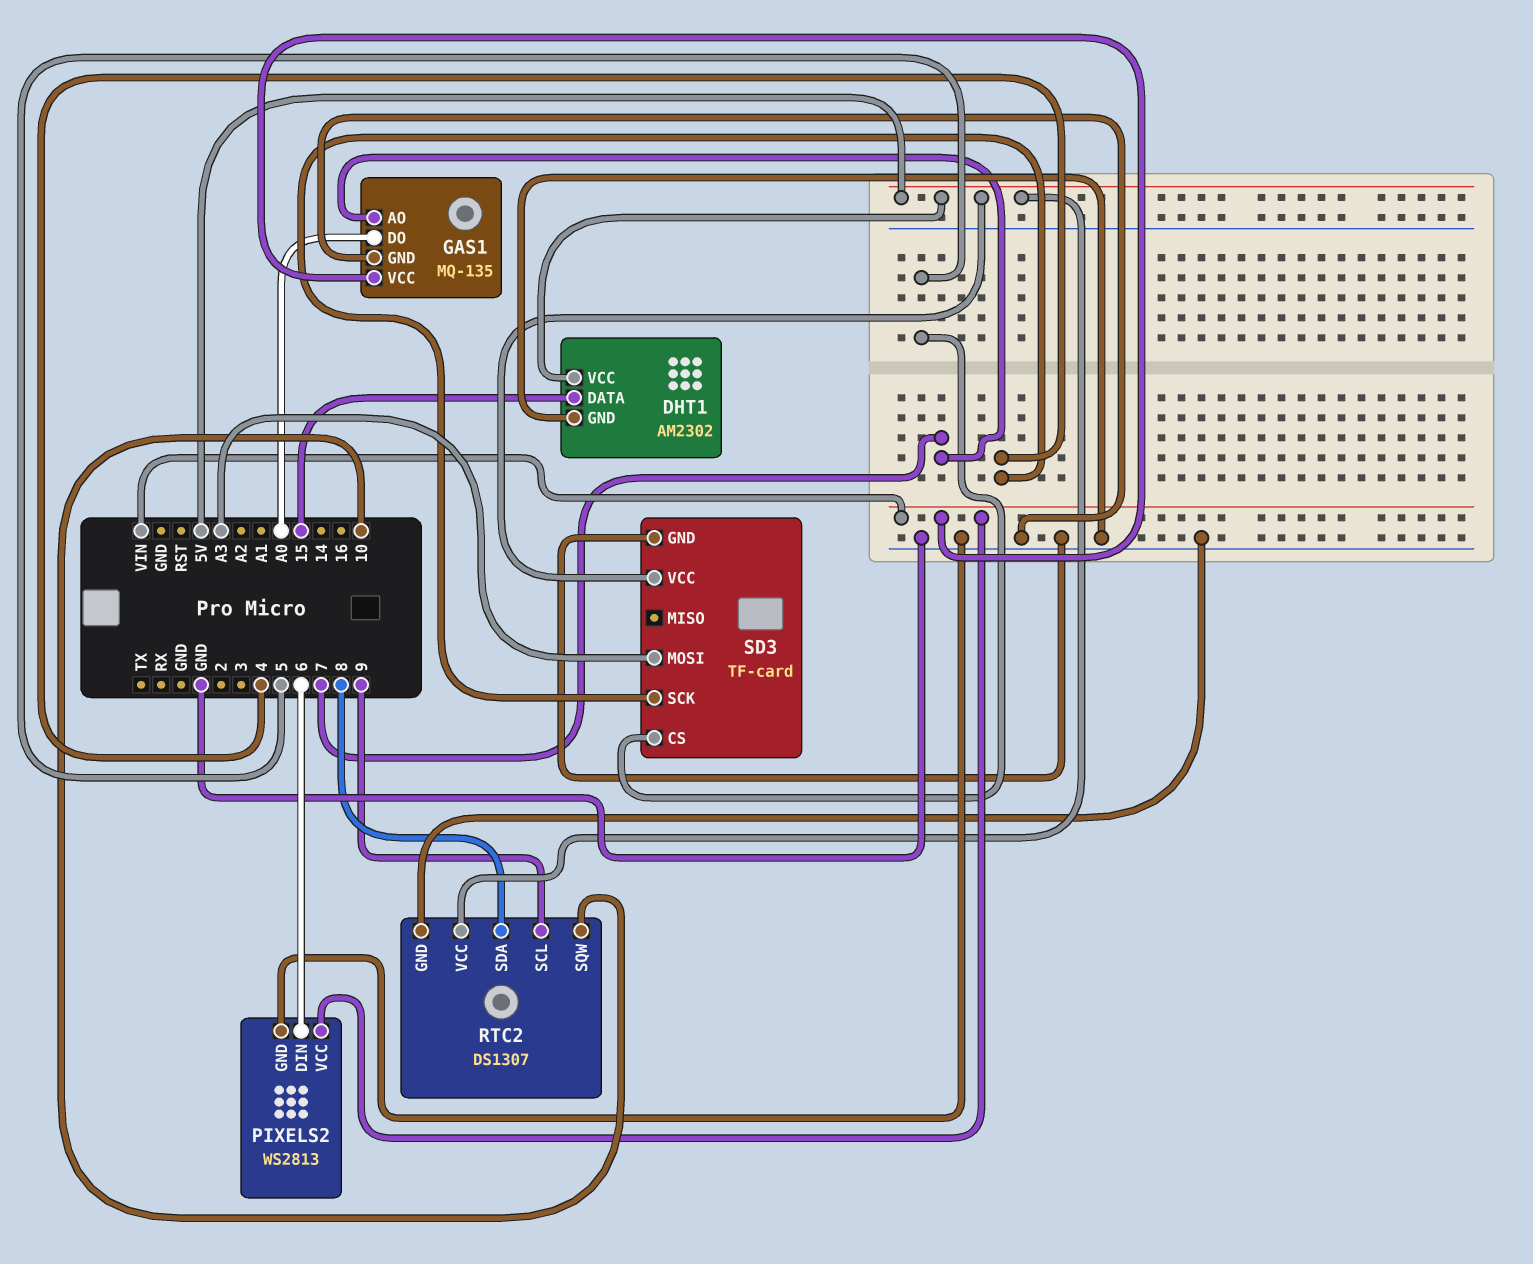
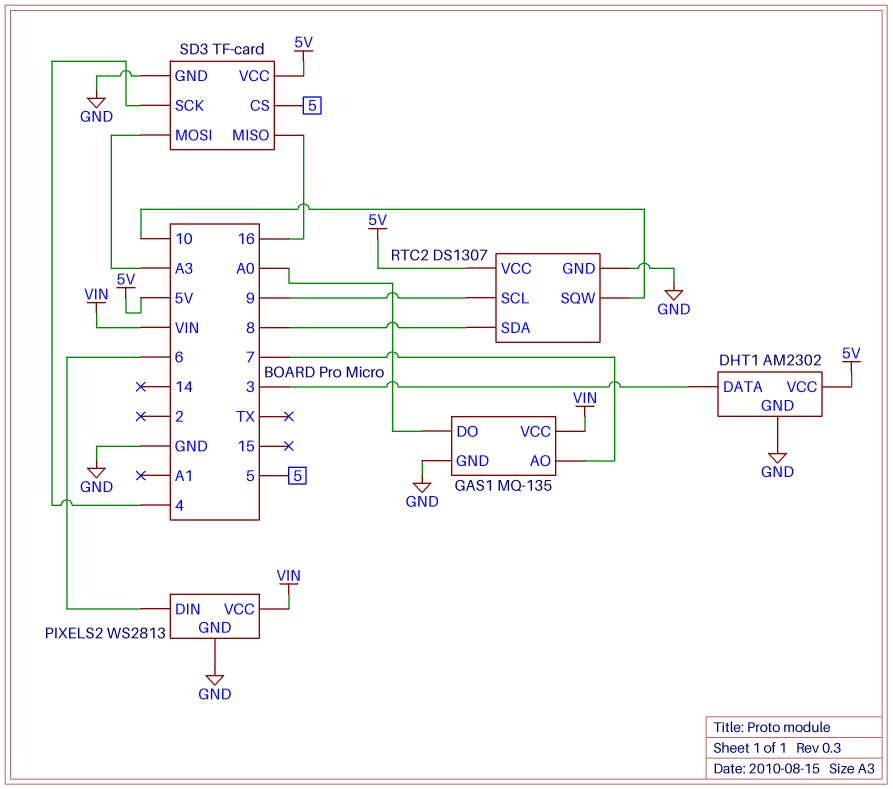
DHT1 pin DATA: 15 -> 3
SD3 pin MISO: none -> 16

